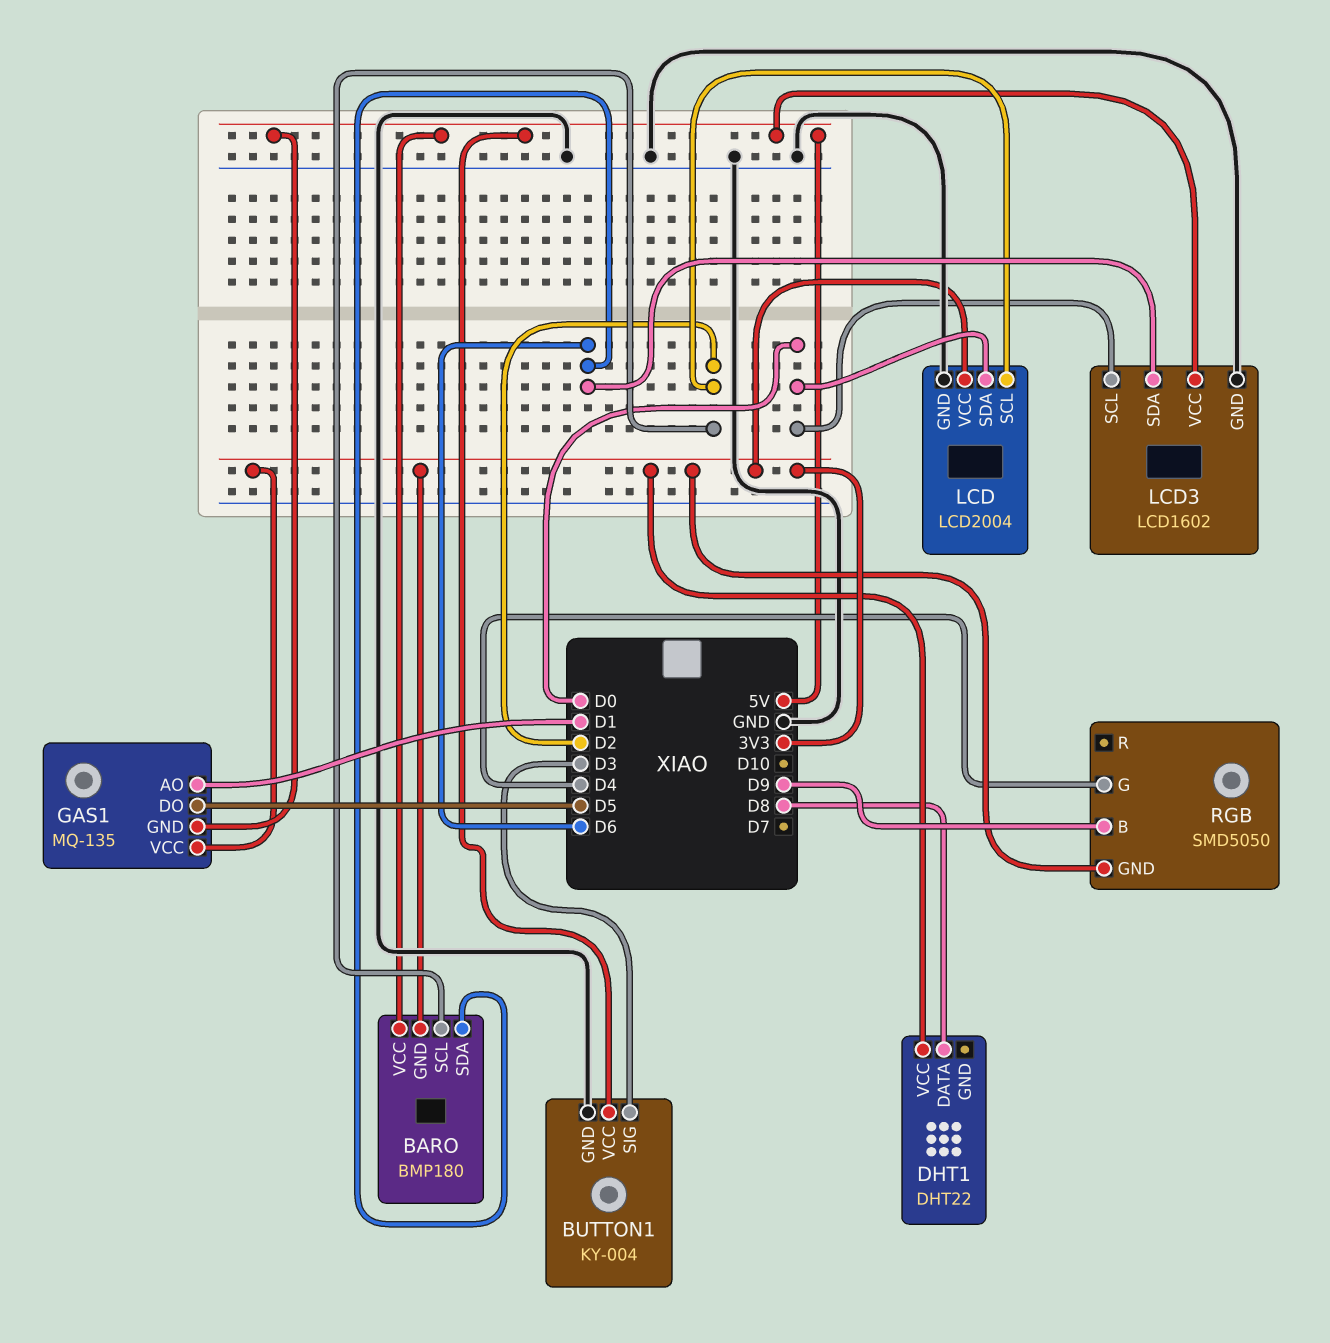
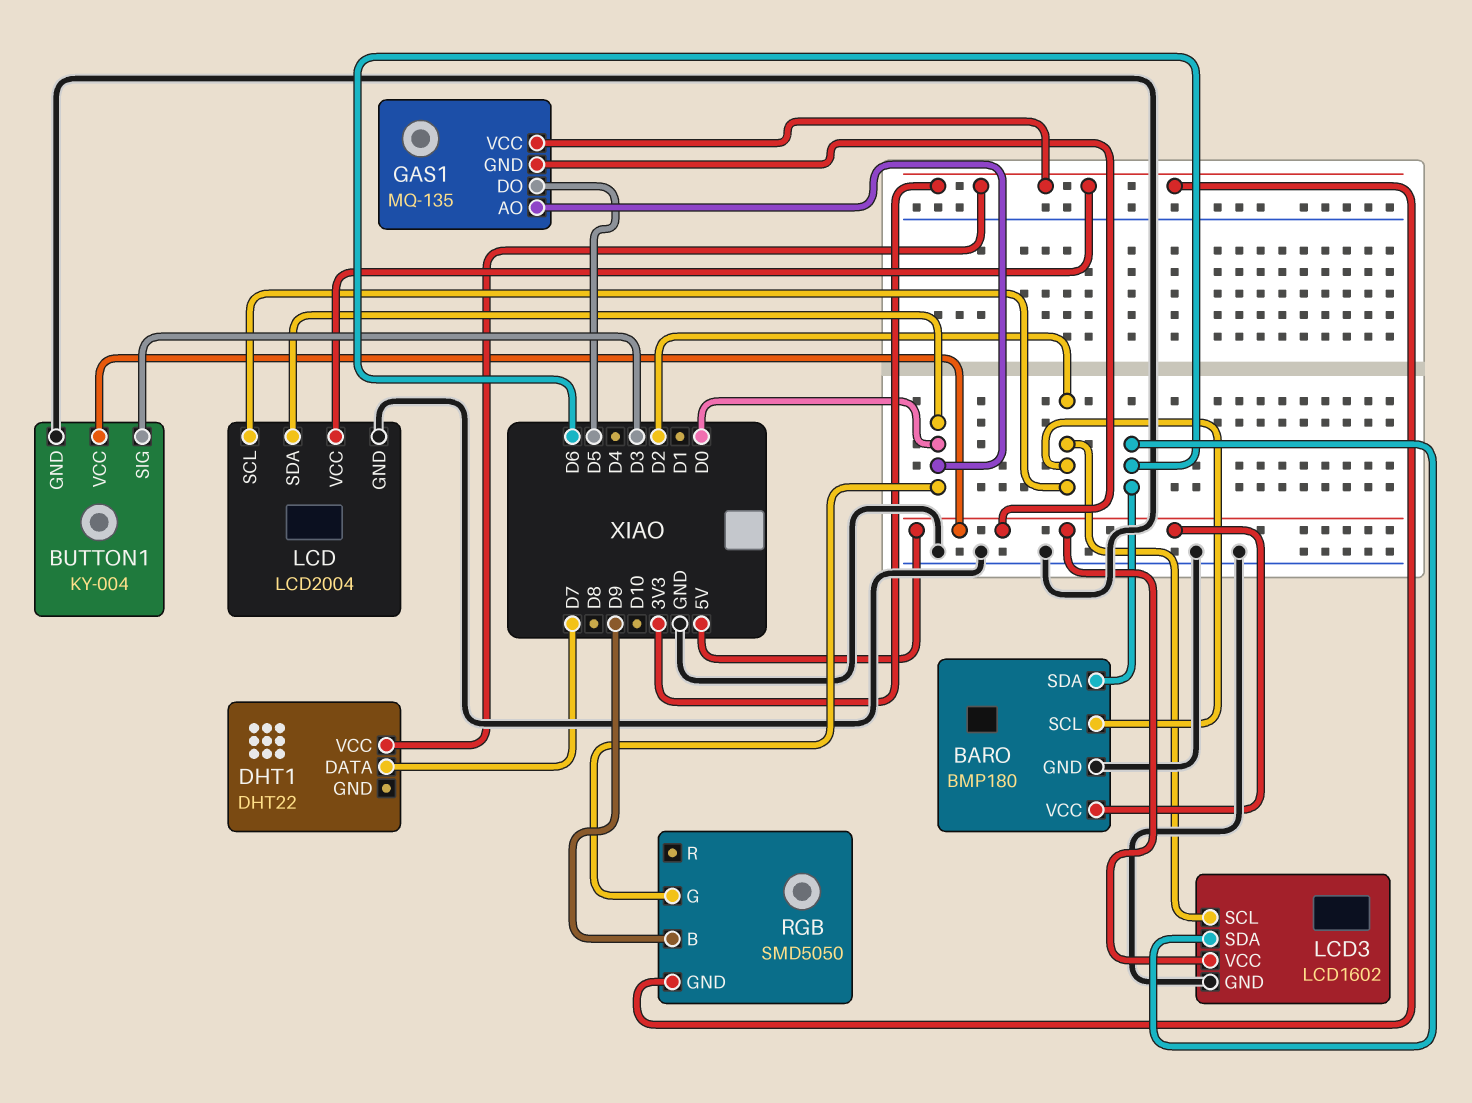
BARO pin GND: 3V3 -> GND
DHT1 pin DATA: D8 -> D7
GAS1 pin AO: D1 -> D0
LCD3 pin SCL: D0 -> D2
RGB pin G: D4 -> D0

